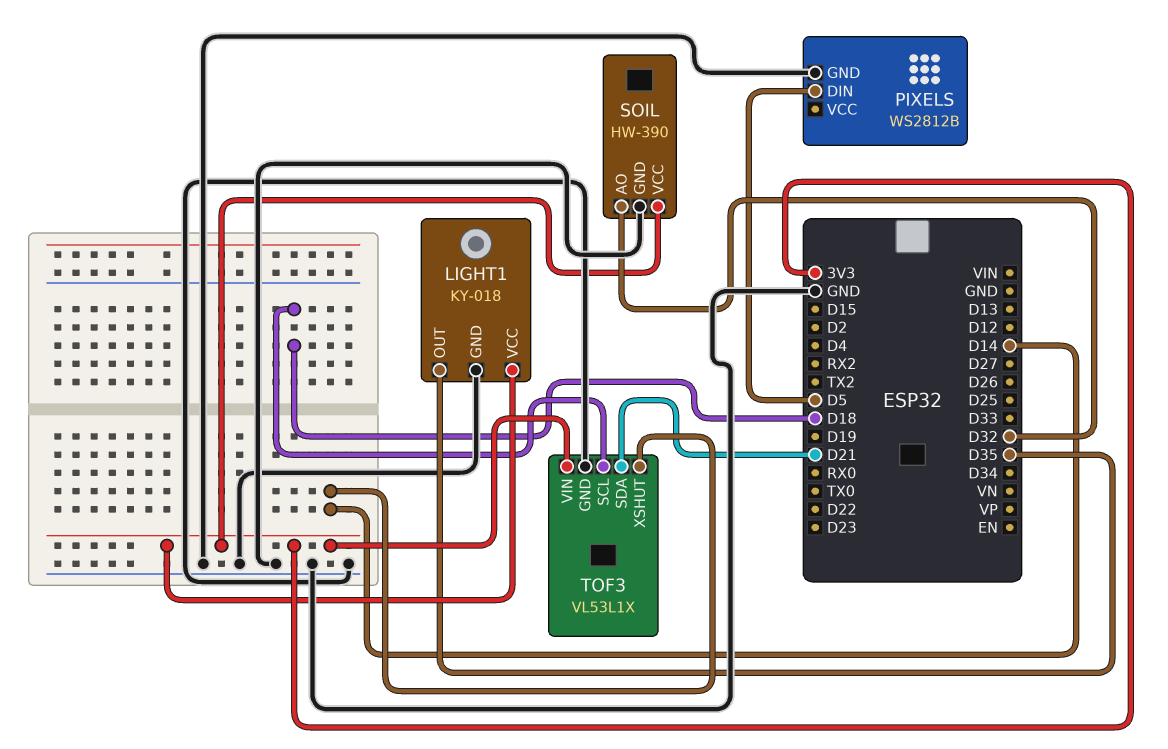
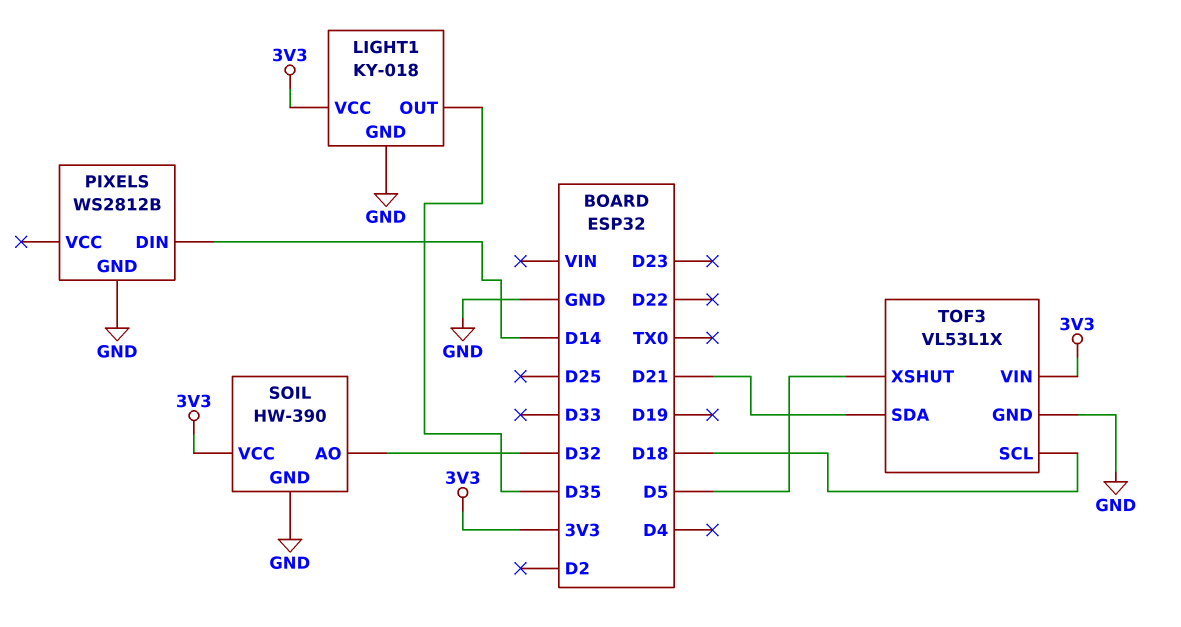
PIXELS pin DIN: D5 -> D14
TOF3 pin XSHUT: D14 -> D5

